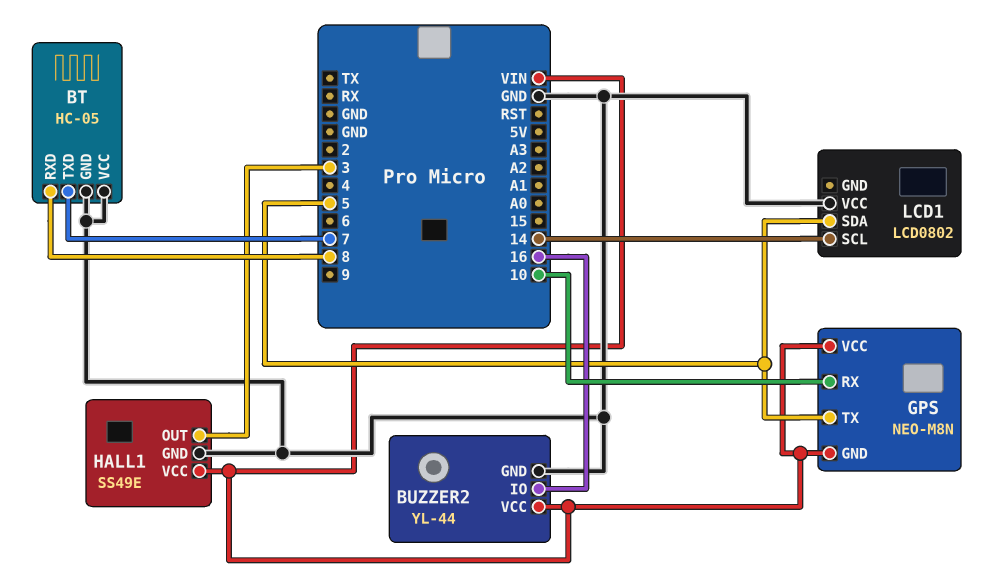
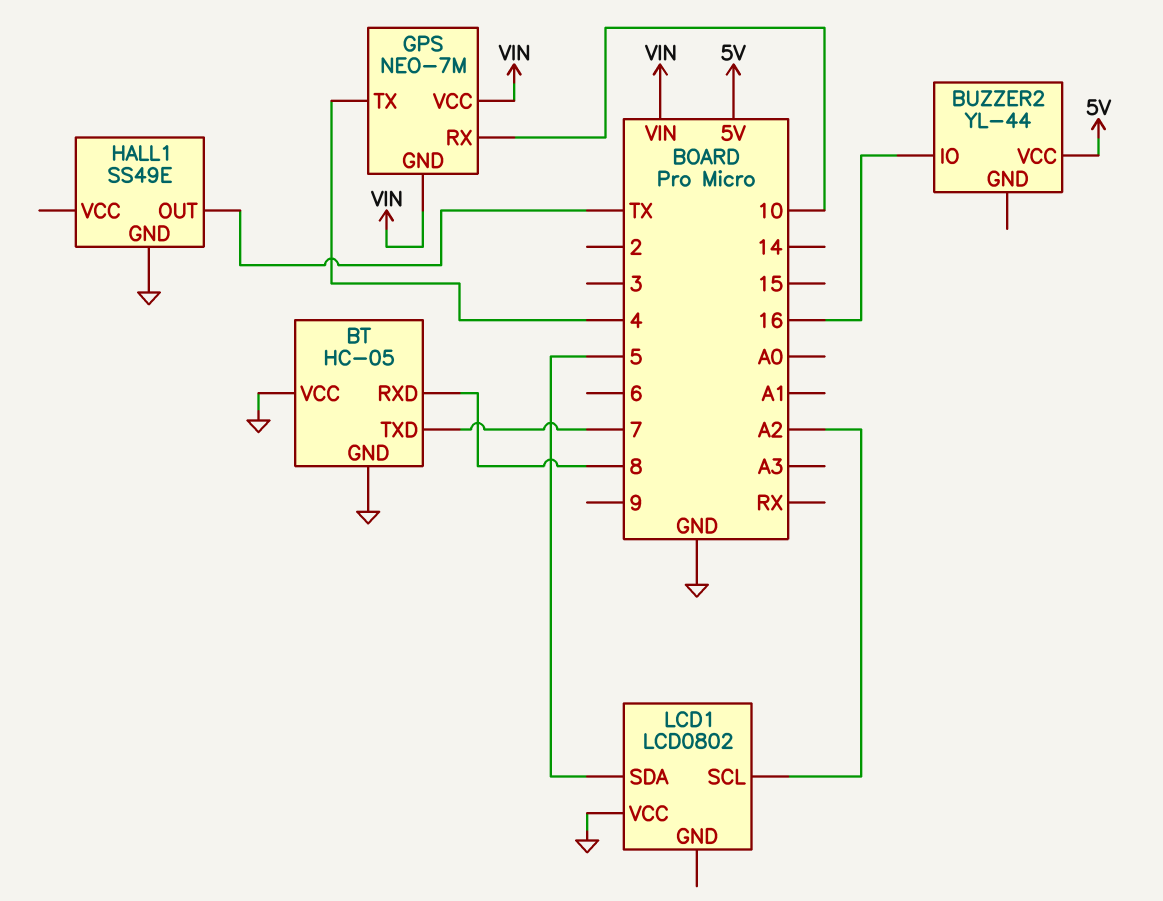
BUZZER2 pin GND: GND -> none
BUZZER2 pin VCC: VIN -> 5V
GPS: NEO-M8N -> NEO-7M
GPS pin TX: 5 -> 4
HALL1 pin OUT: 3 -> TX
HALL1 pin VCC: VIN -> none
LCD1 pin SCL: 14 -> A2

